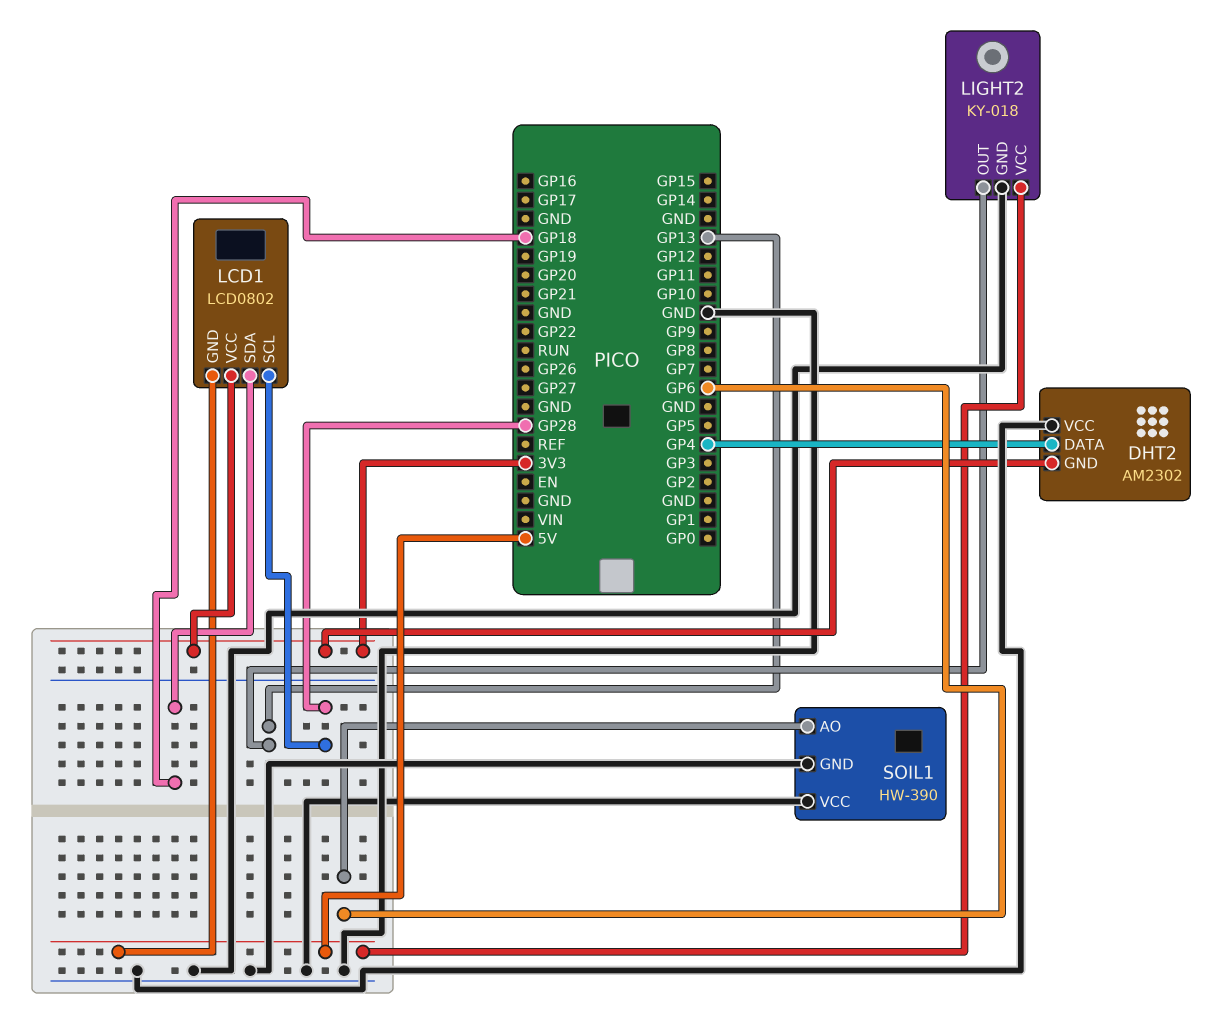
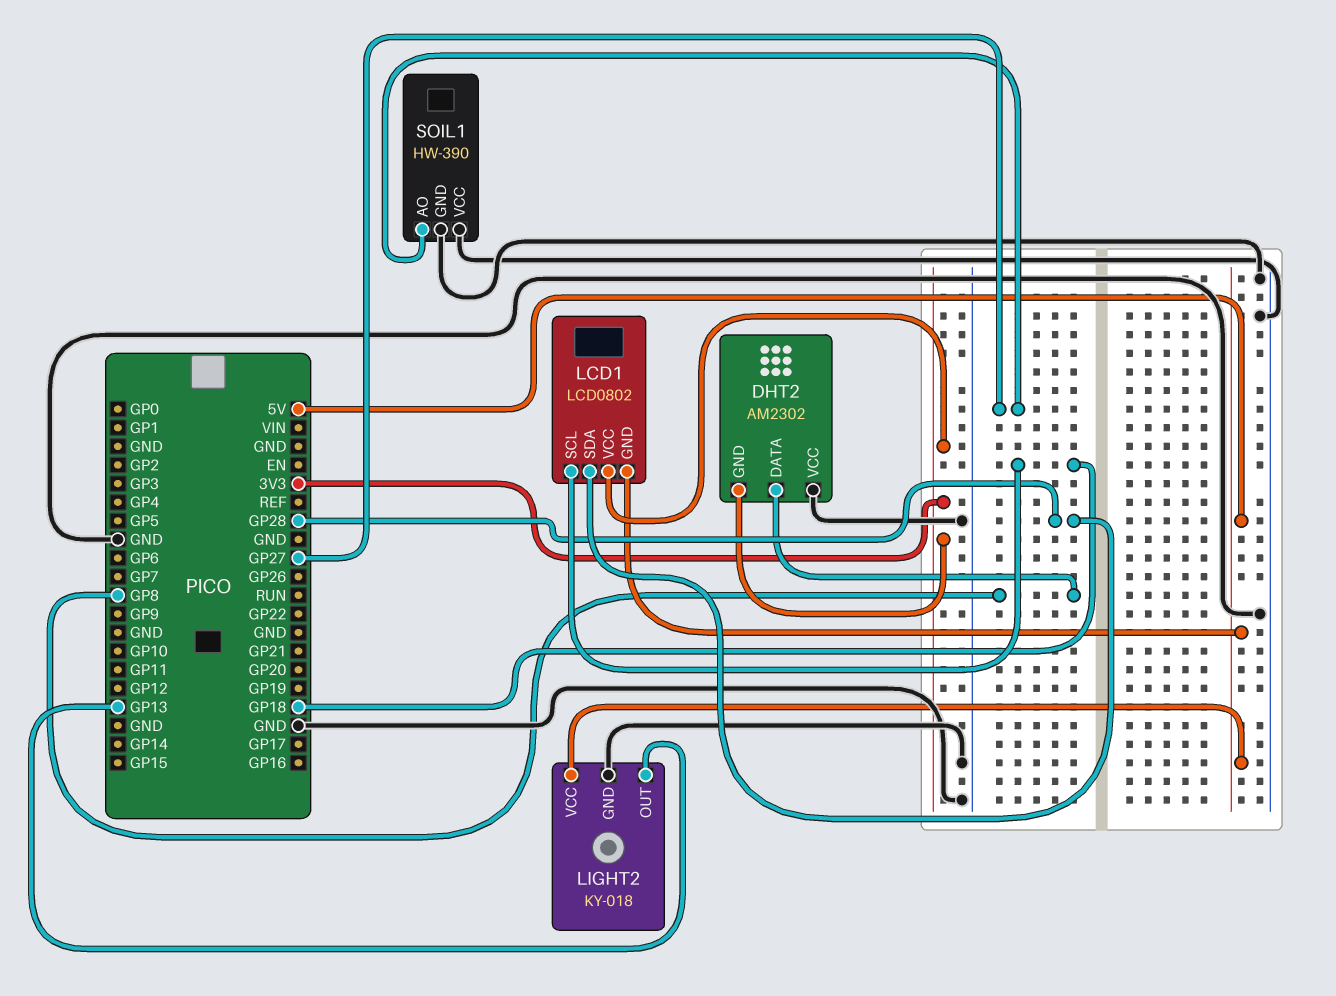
DHT2 pin DATA: GP4 -> GP8
LCD1 pin SCL: GP28 -> GP18
LCD1 pin SDA: GP18 -> GP28
SOIL1 pin AO: GP6 -> GP27

